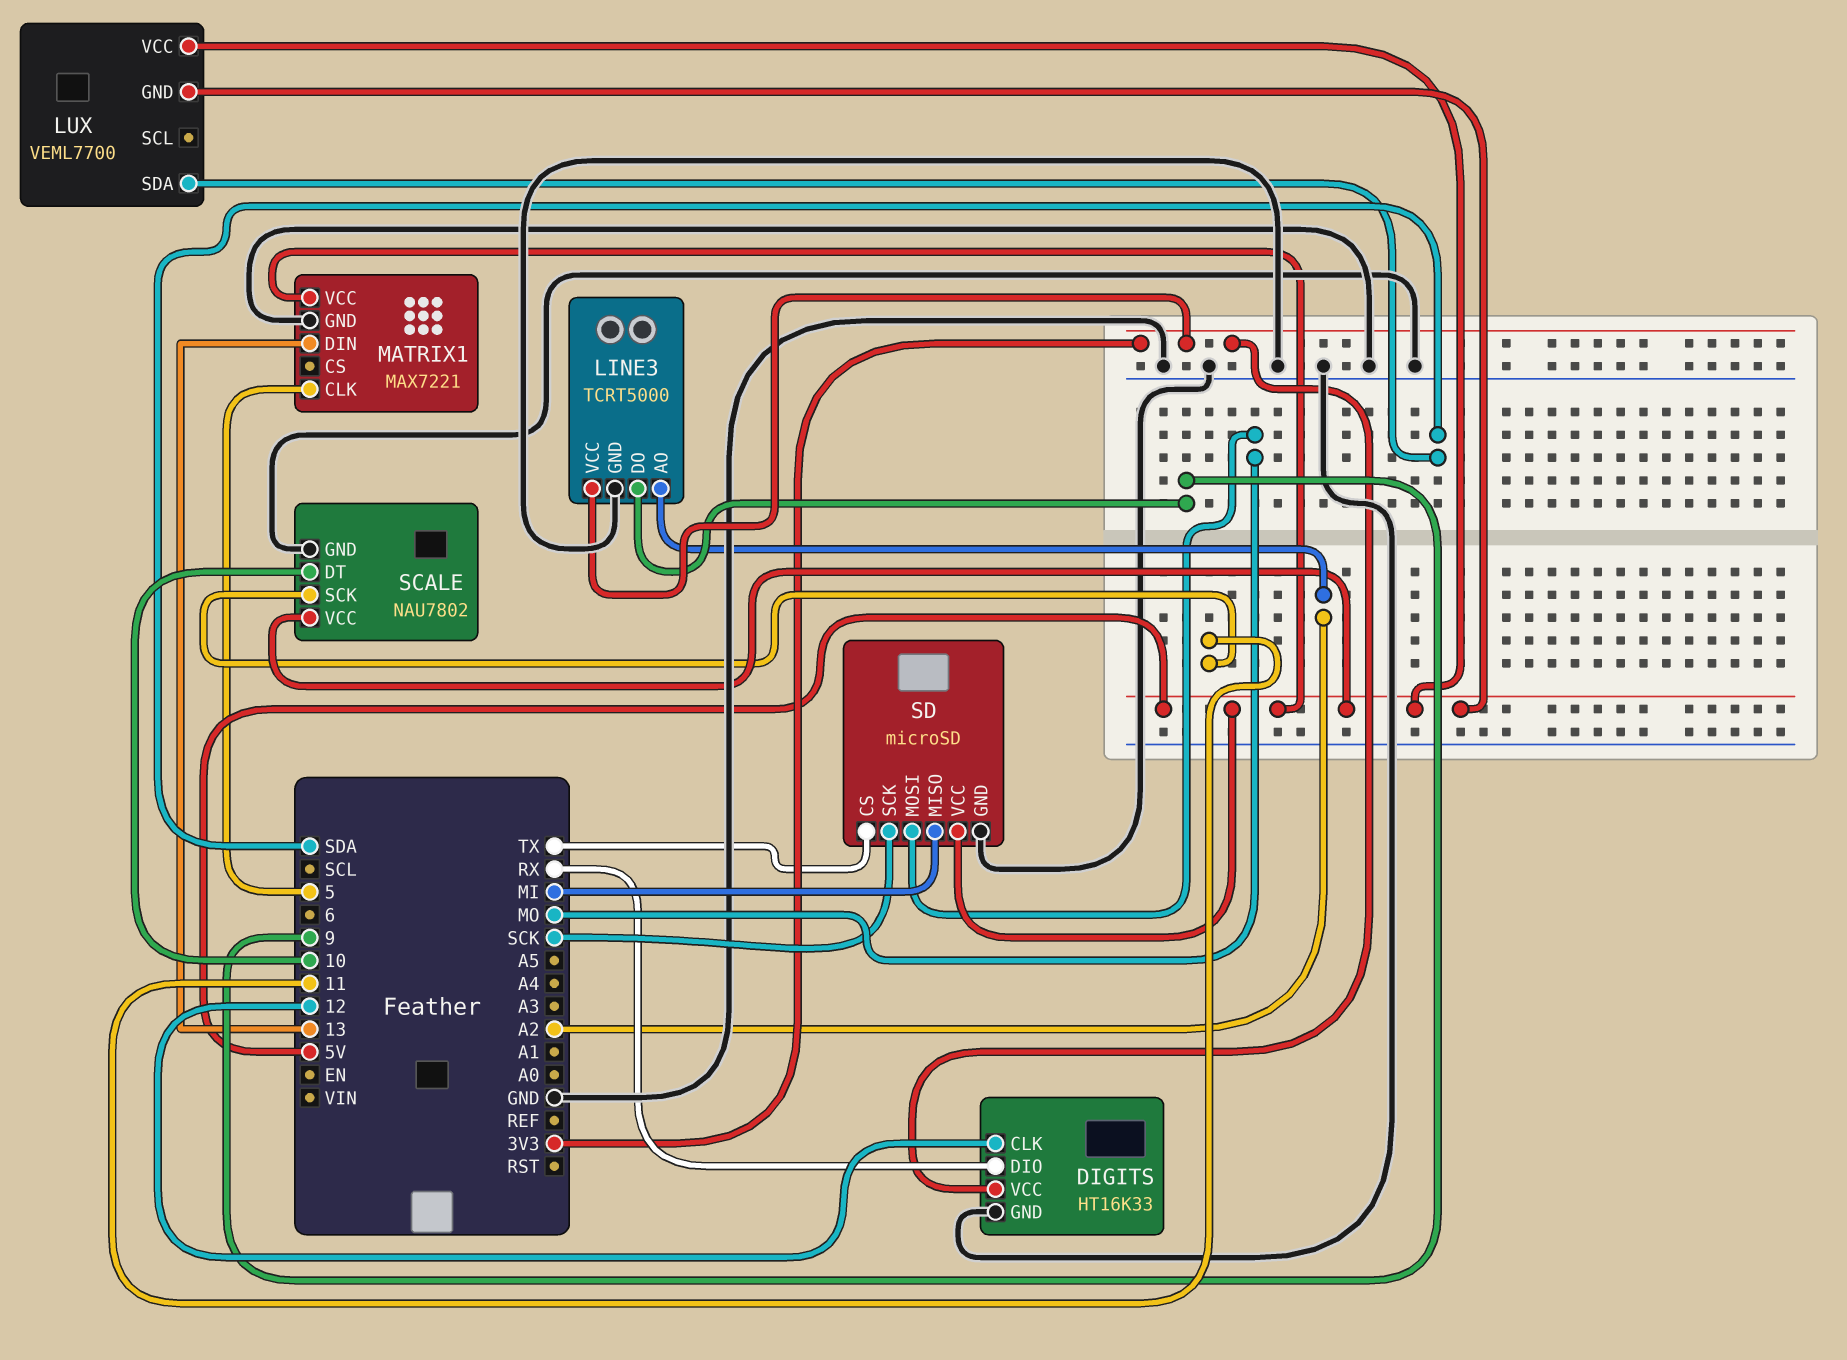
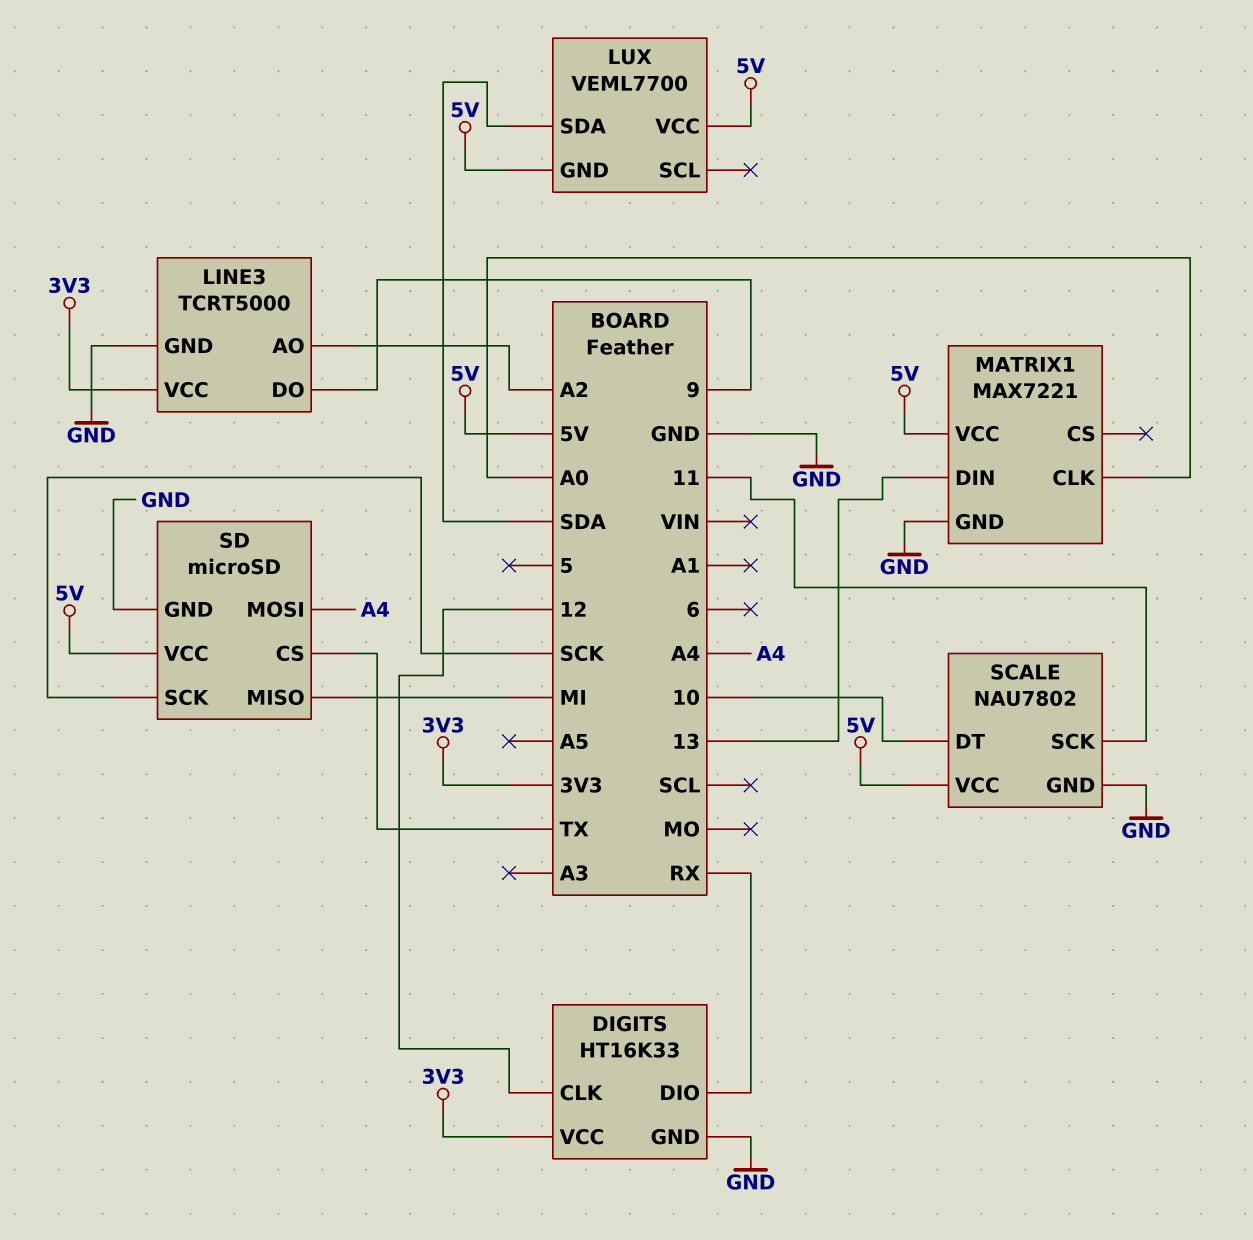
MATRIX1 pin CLK: 5 -> A0
SD pin MOSI: MO -> A4

